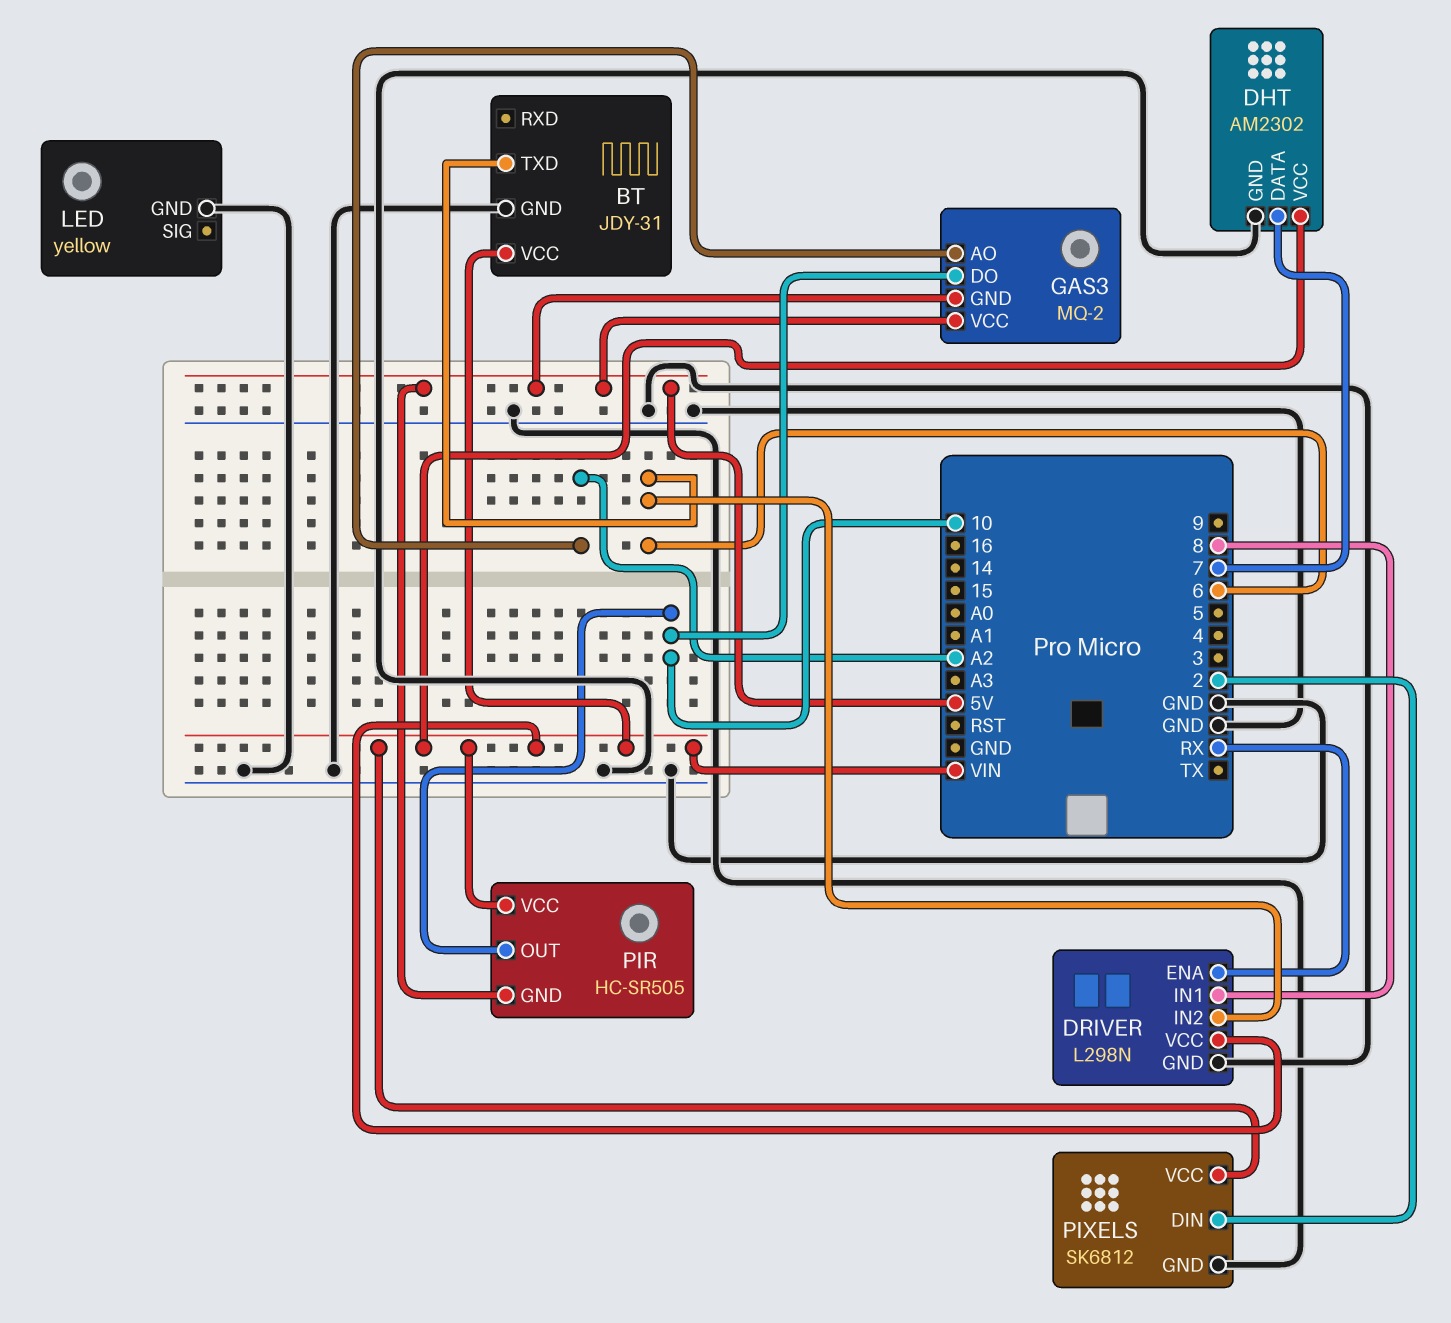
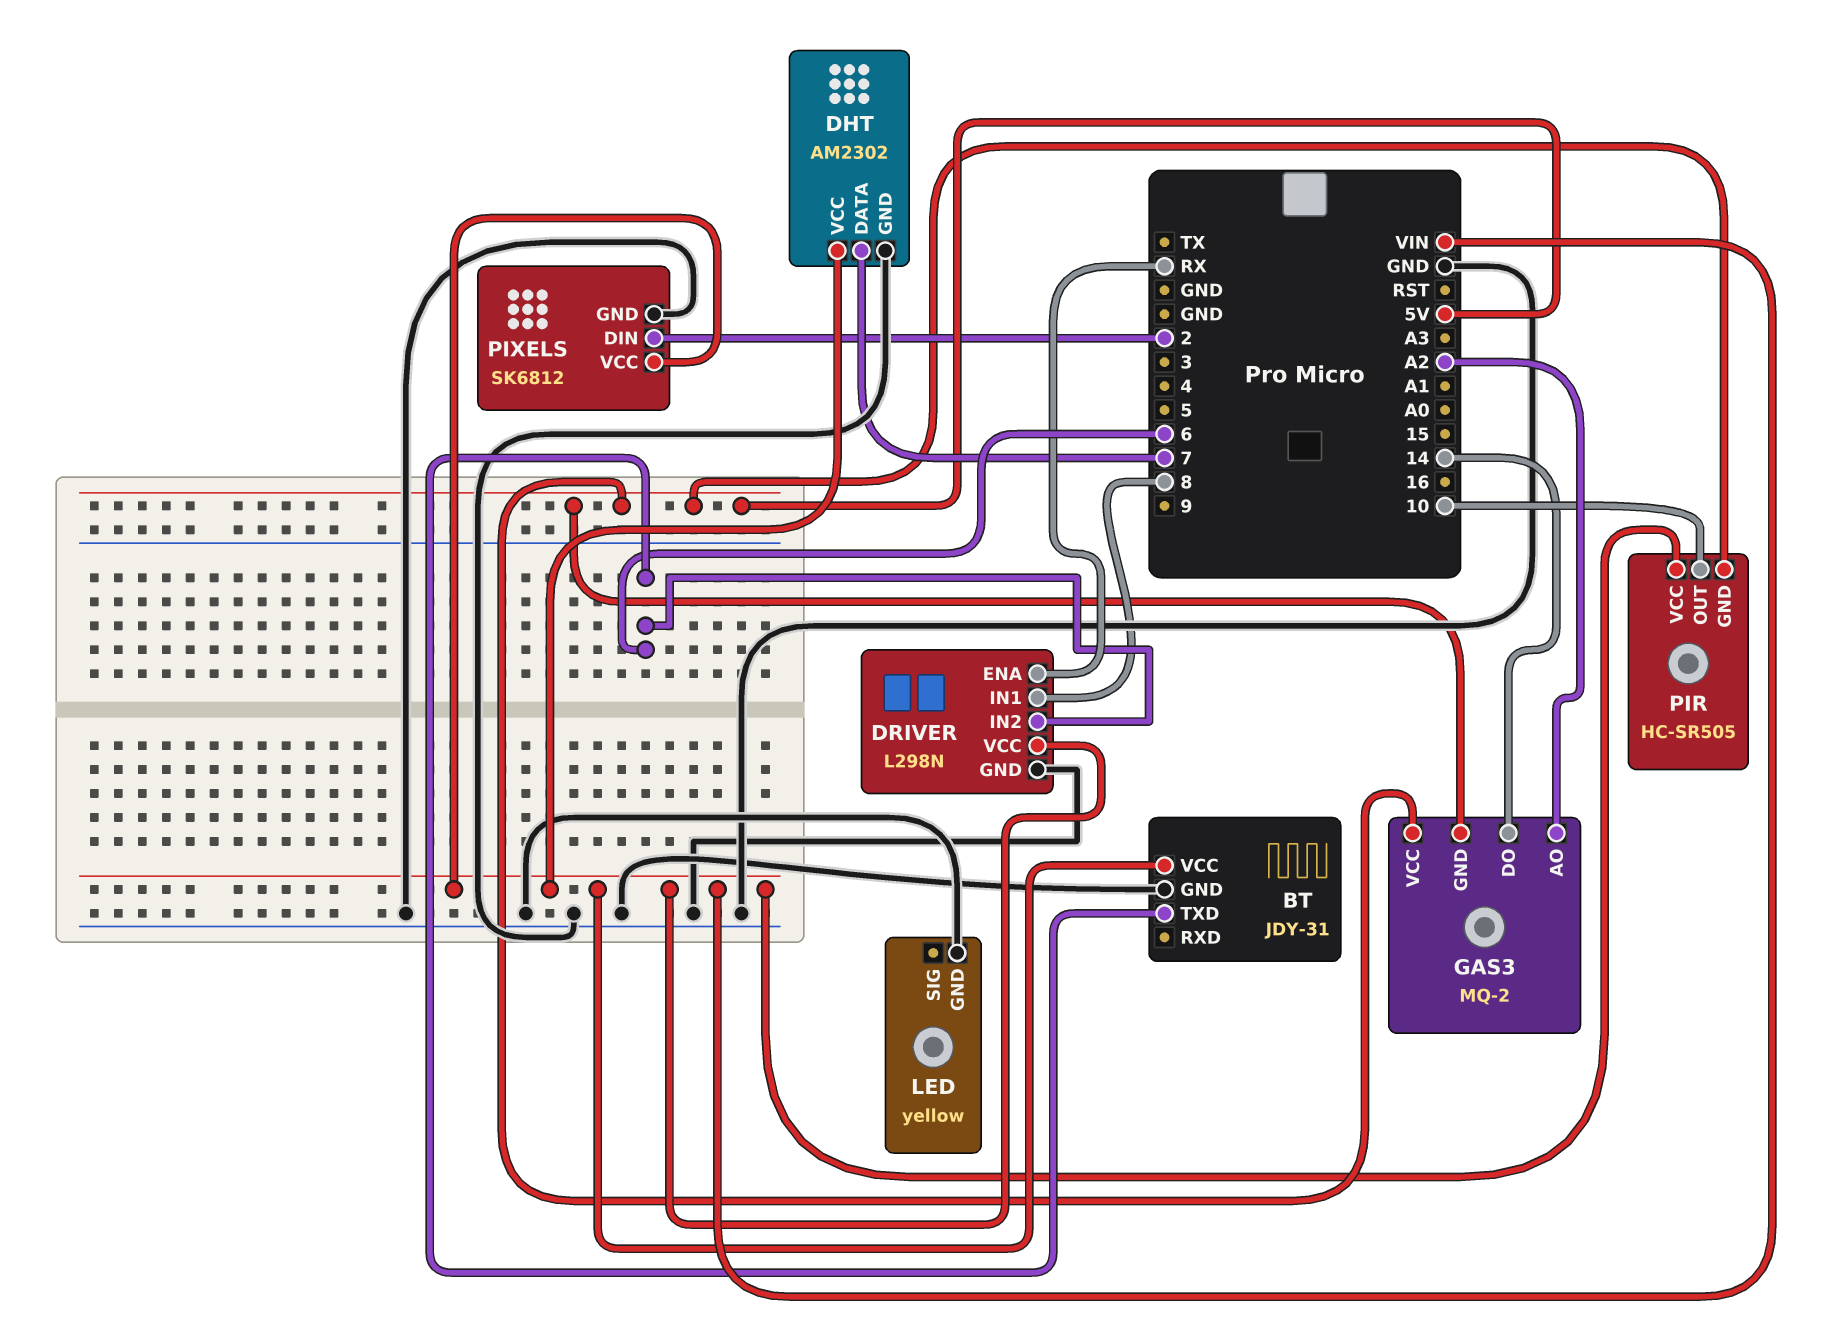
GAS3 pin DO: 10 -> 14

